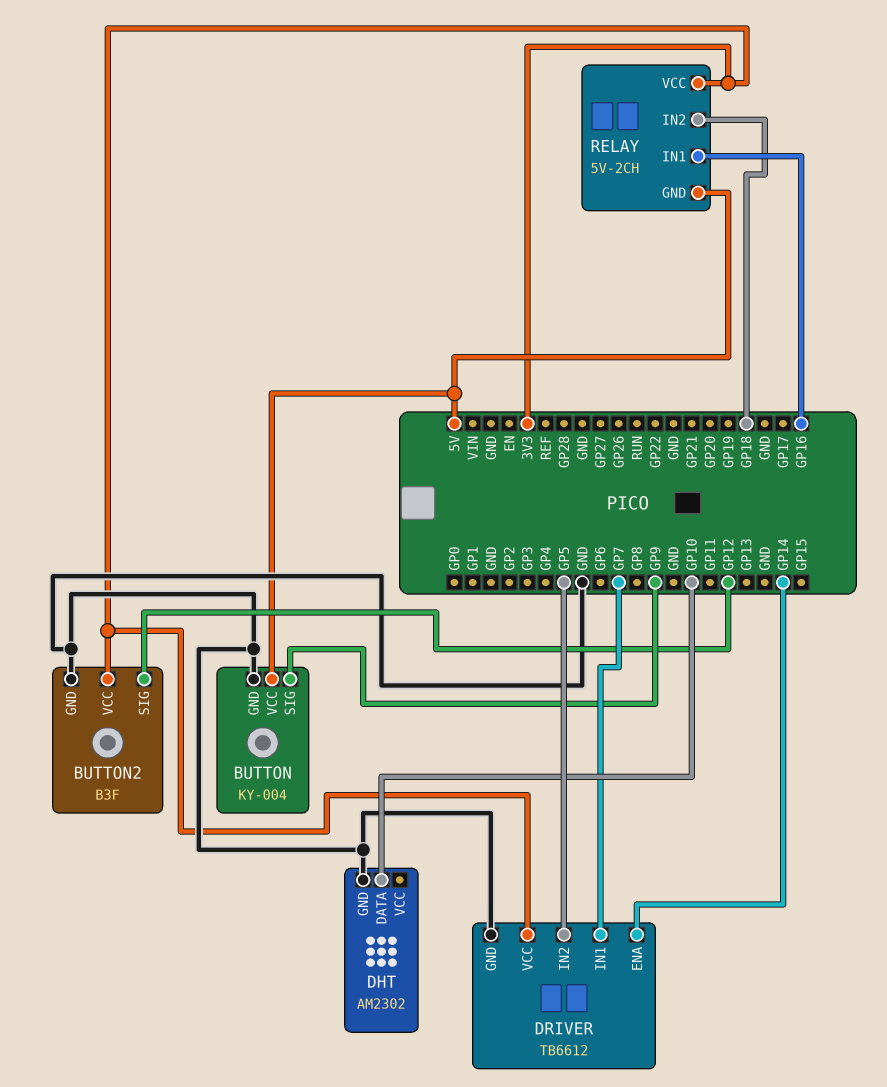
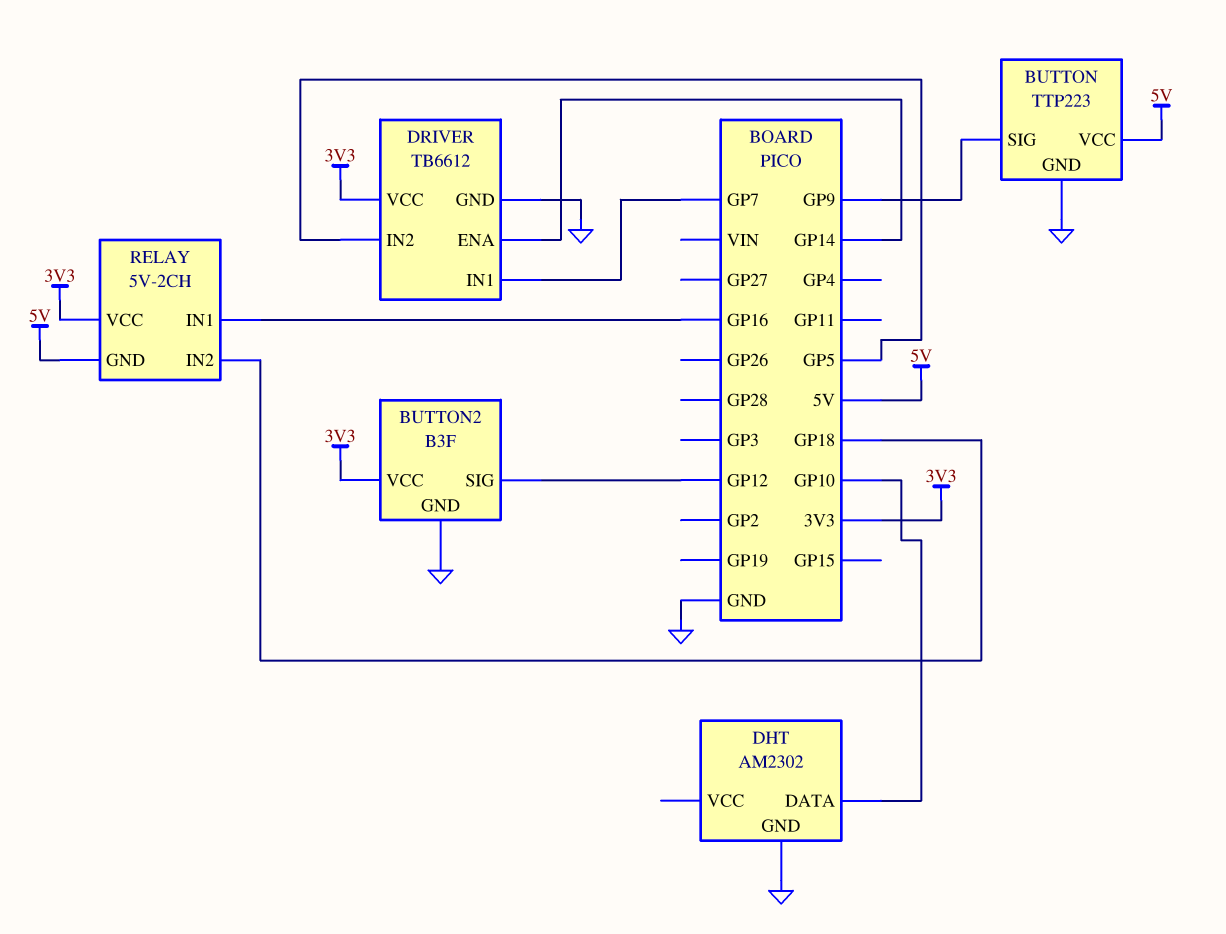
BUTTON: KY-004 -> TTP223

